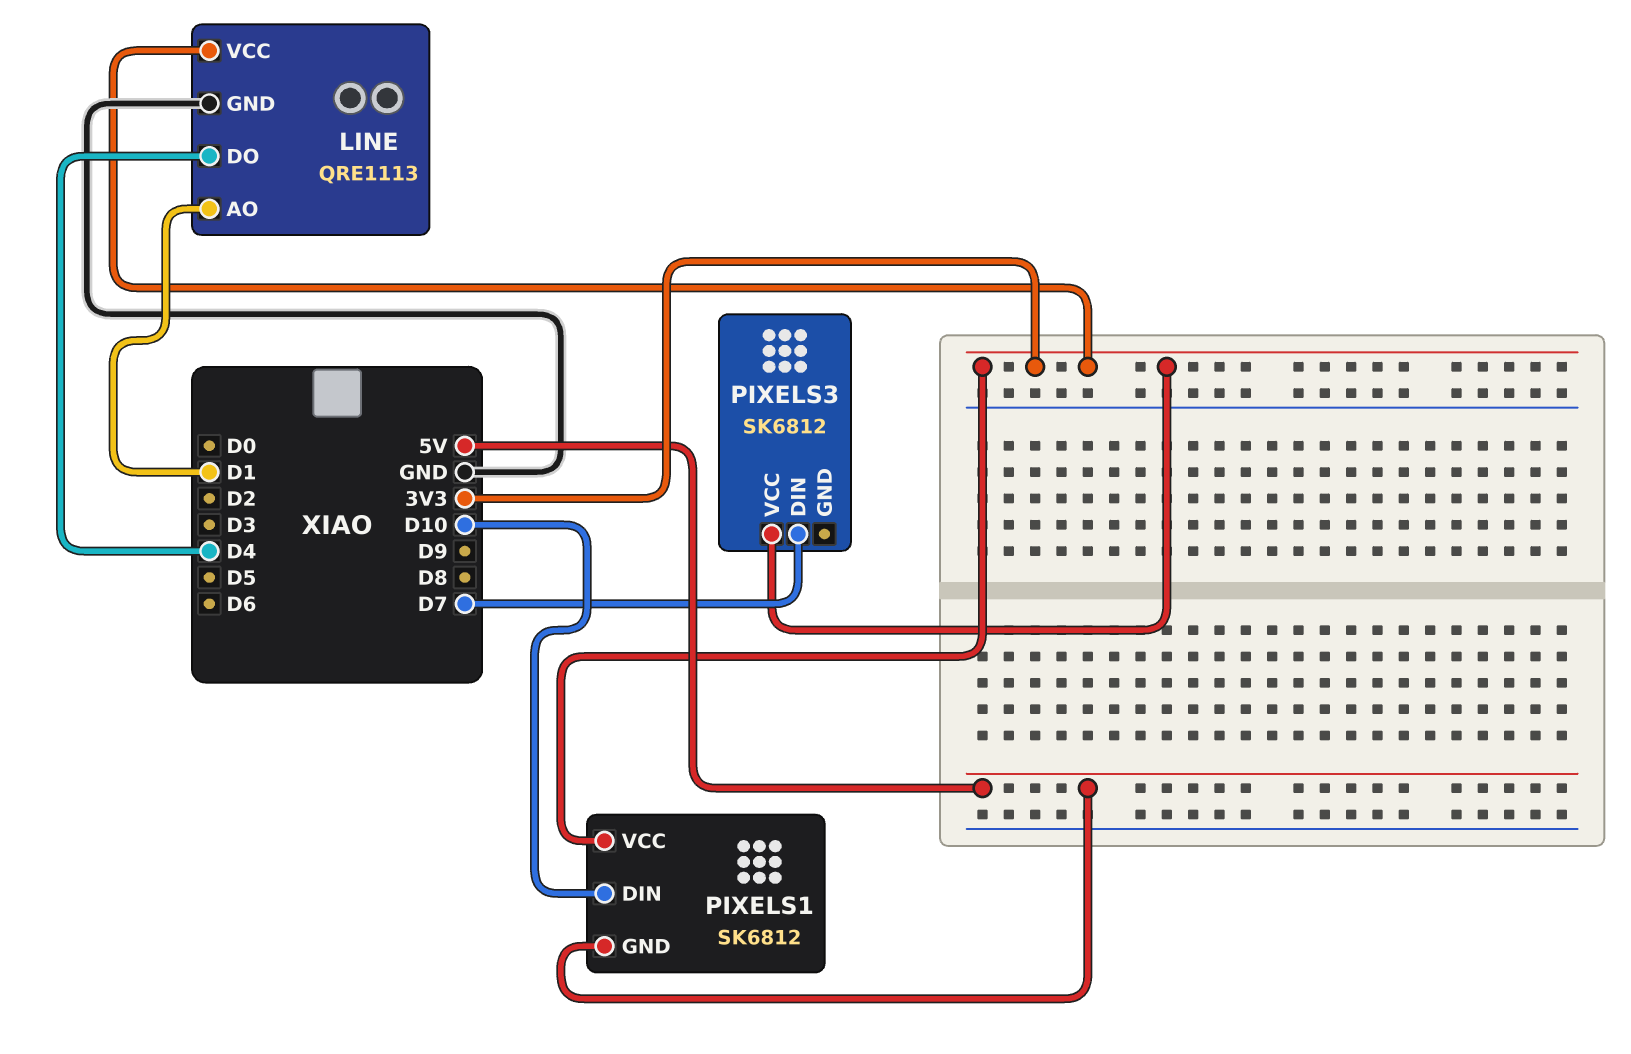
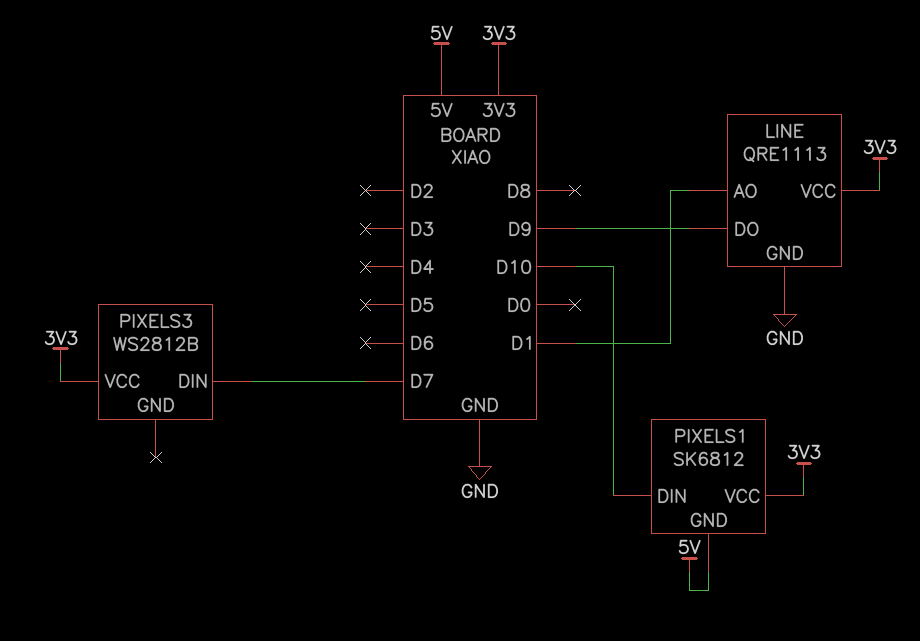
LINE pin DO: D4 -> D9
PIXELS3: SK6812 -> WS2812B

